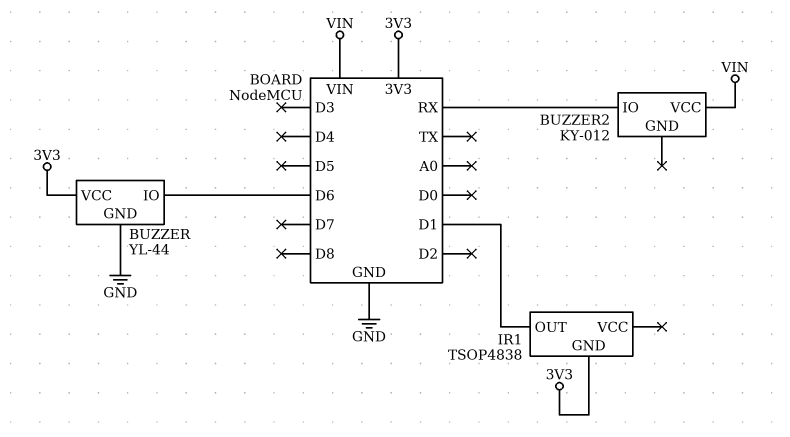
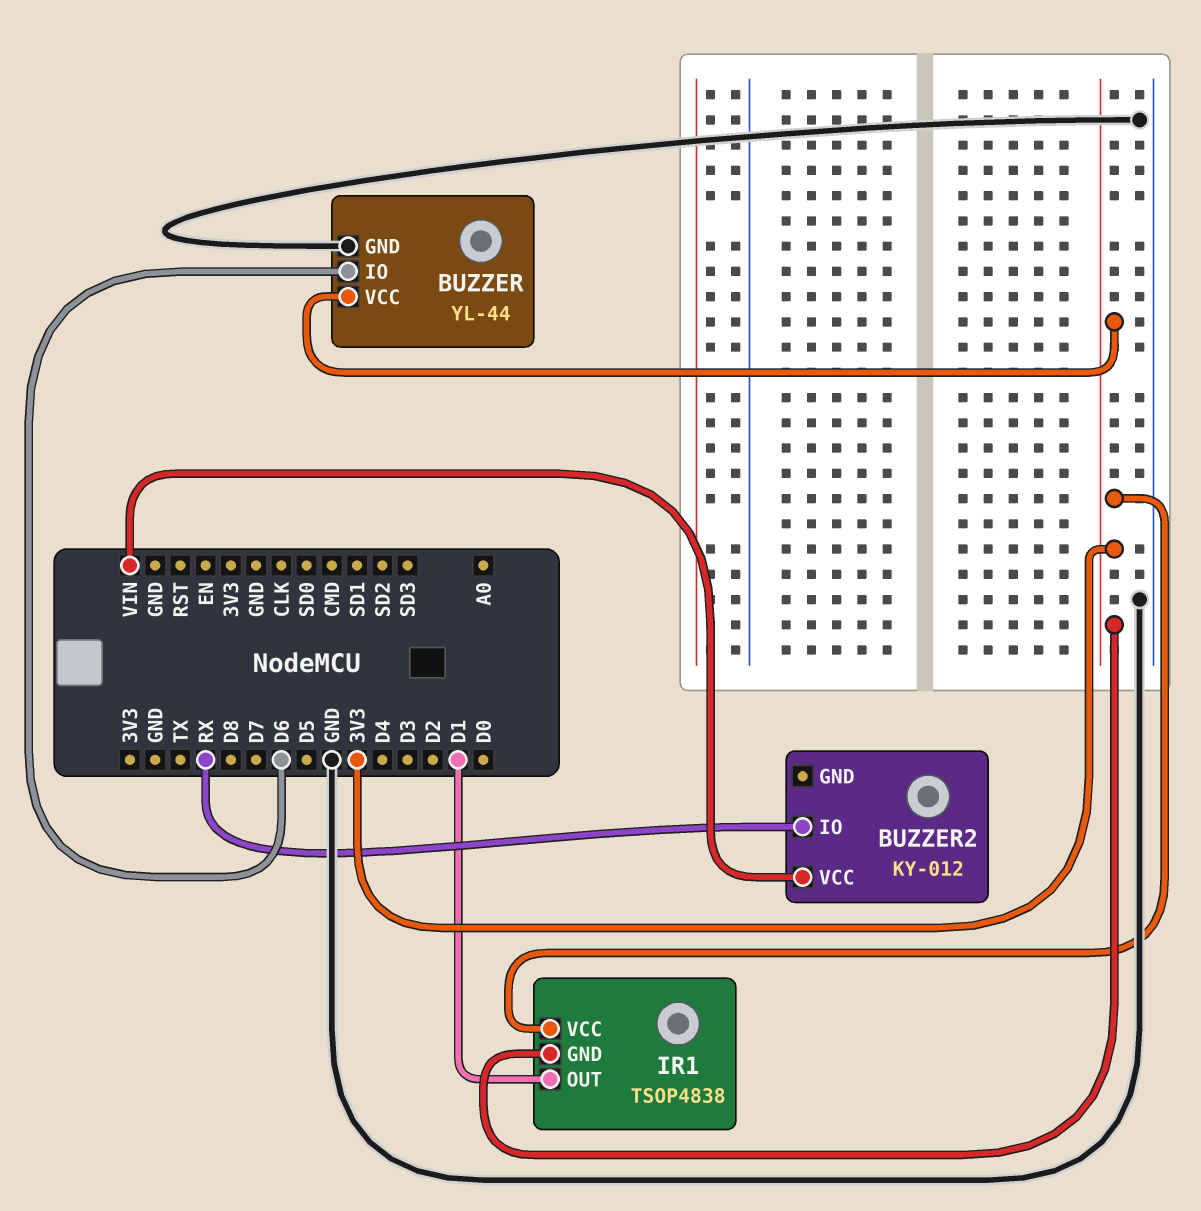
IR1 pin VCC: none -> 3V3

